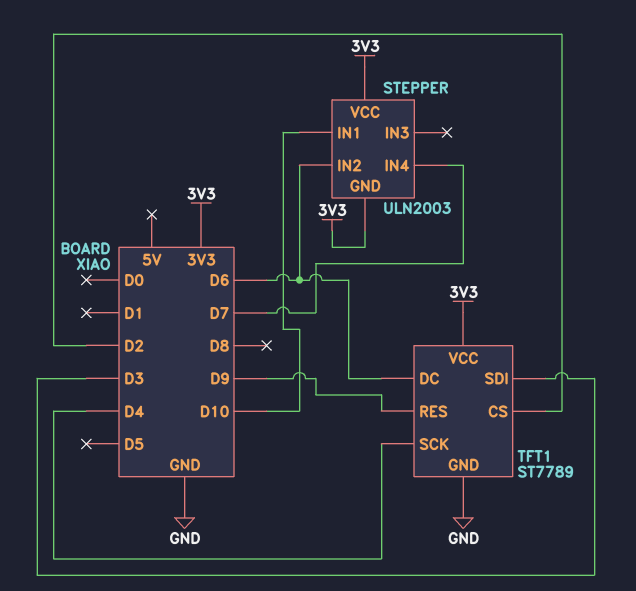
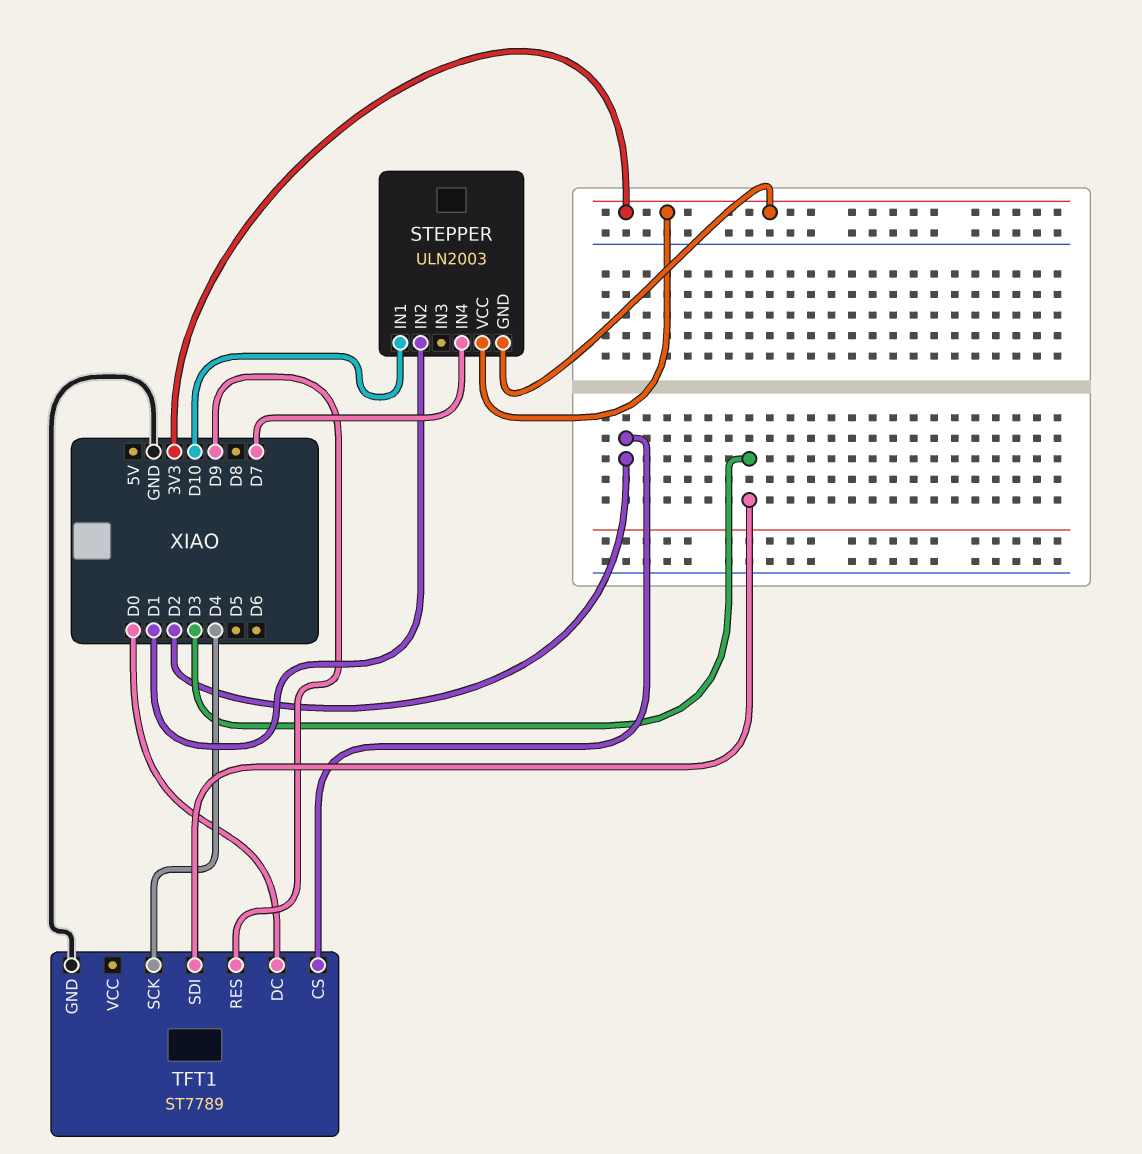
STEPPER pin IN2: D6 -> D1
TFT1 pin DC: D6 -> D0
TFT1 pin VCC: 3V3 -> none

